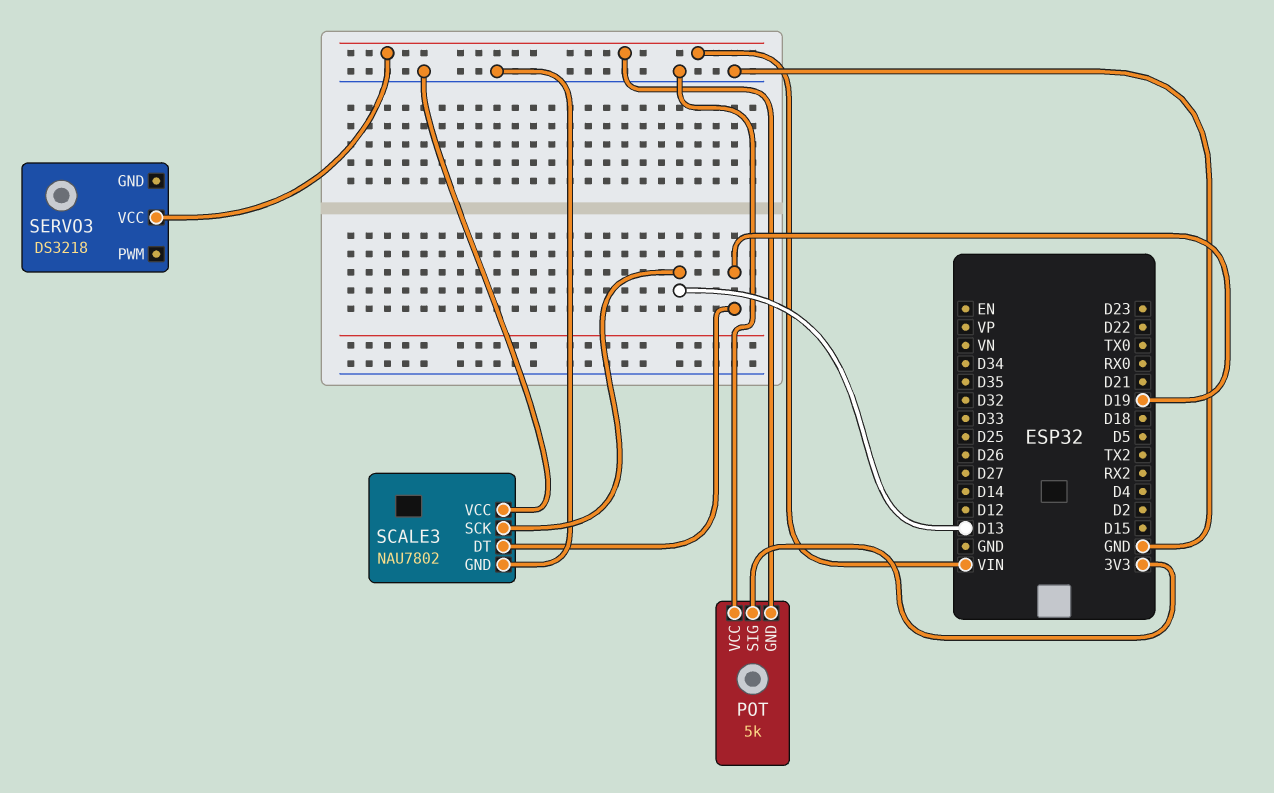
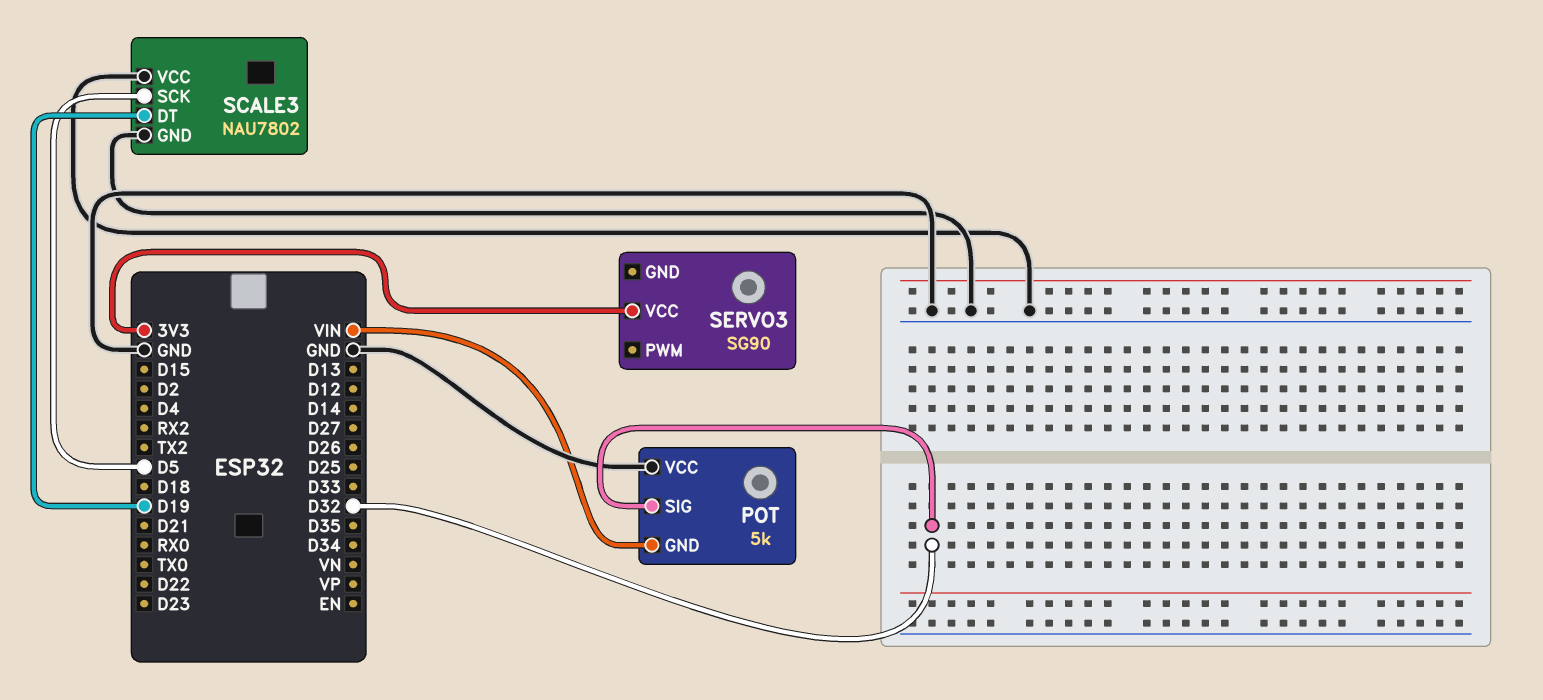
POT pin SIG: 3V3 -> D32
SCALE3 pin SCK: D13 -> D5
SERVO3: DS3218 -> SG90
SERVO3 pin VCC: VIN -> 3V3

